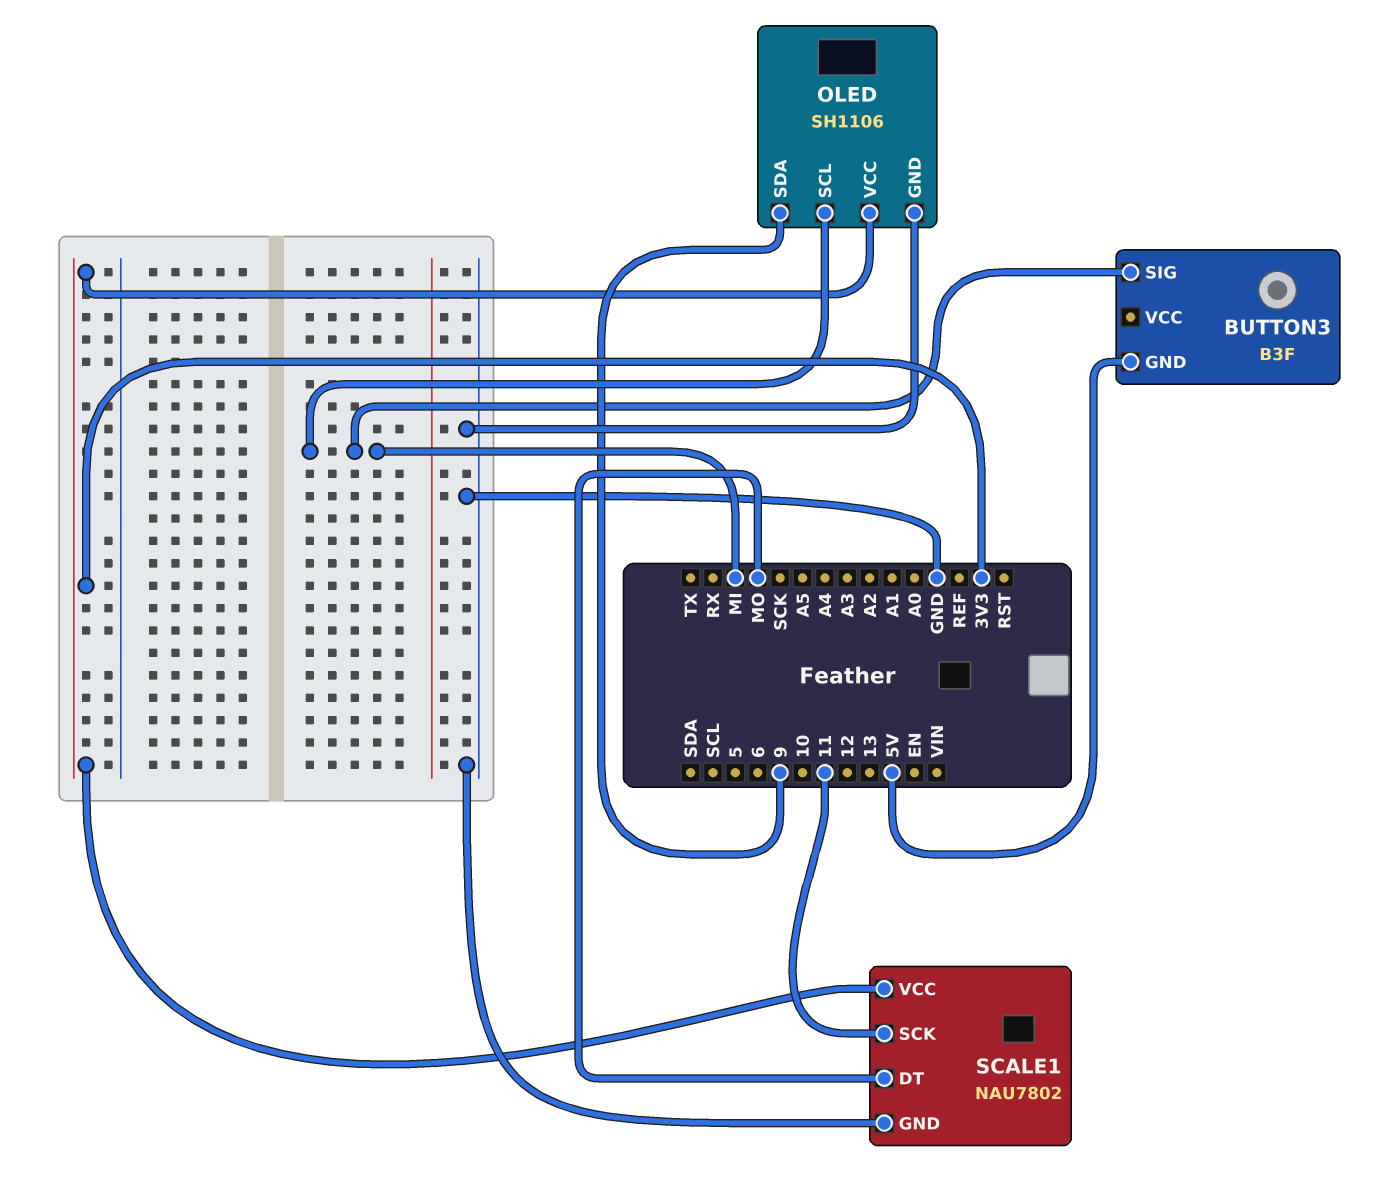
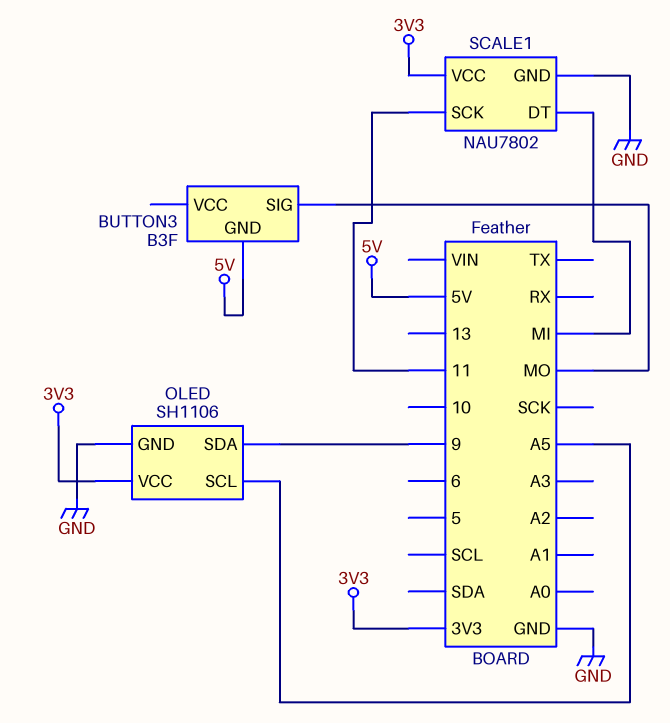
BUTTON3 pin SIG: MI -> MO
OLED pin SCL: MI -> A5
SCALE1 pin DT: MO -> MI

